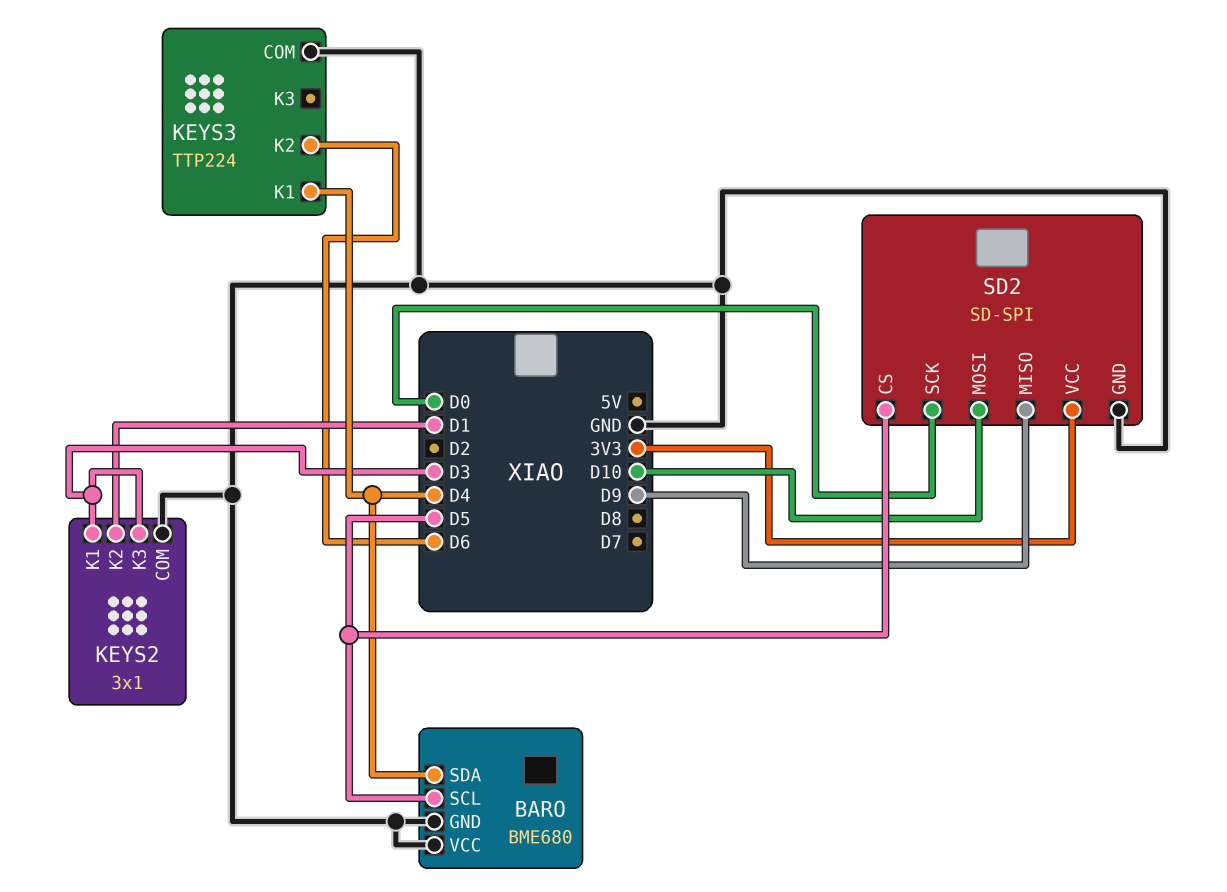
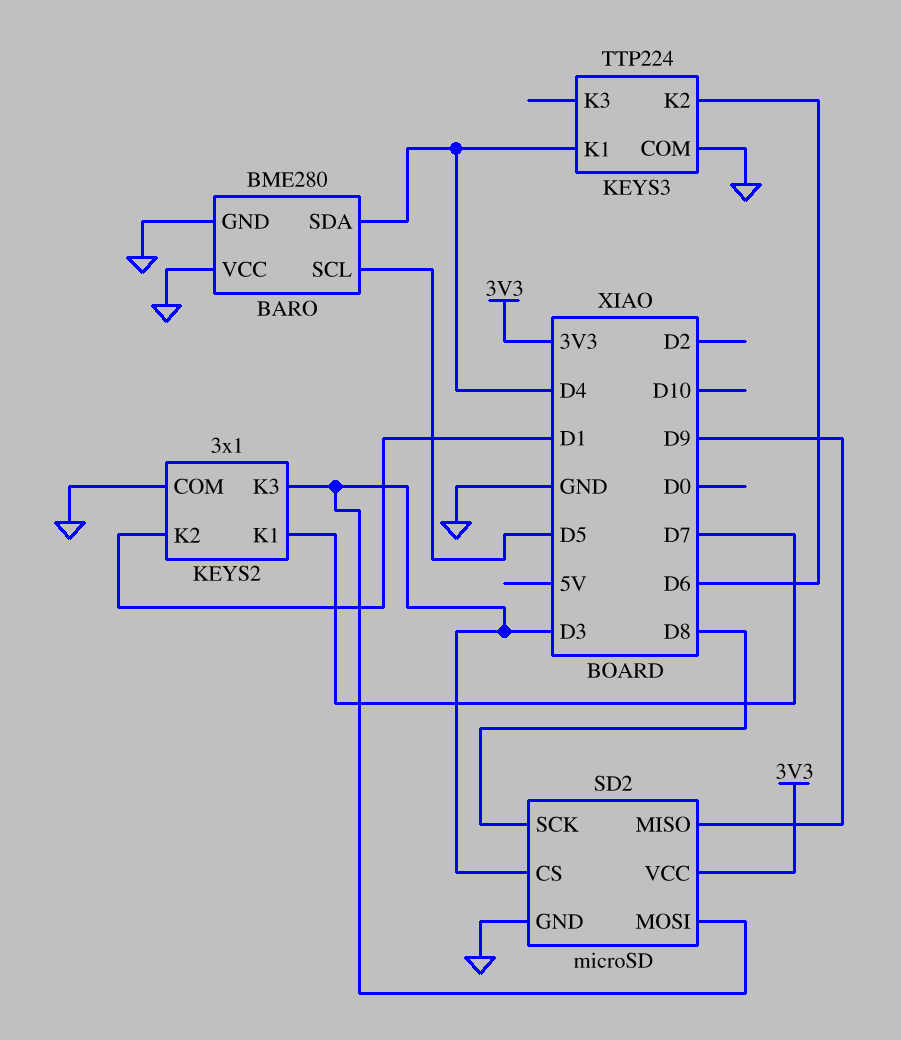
BARO: BME680 -> BME280
KEYS2 pin K1: D3 -> D7
SD2: SD-SPI -> microSD
SD2 pin CS: D5 -> D3
SD2 pin MOSI: D10 -> D3
SD2 pin SCK: D0 -> D8

